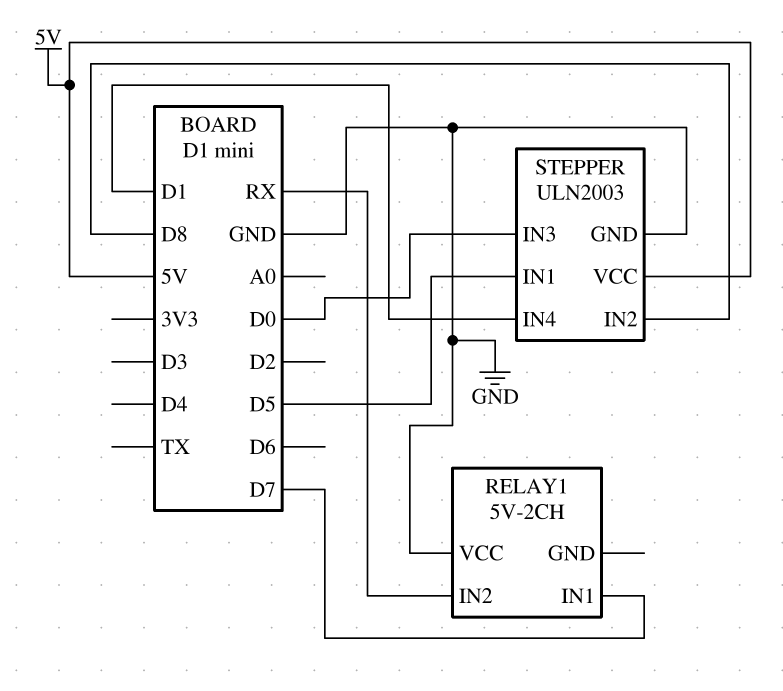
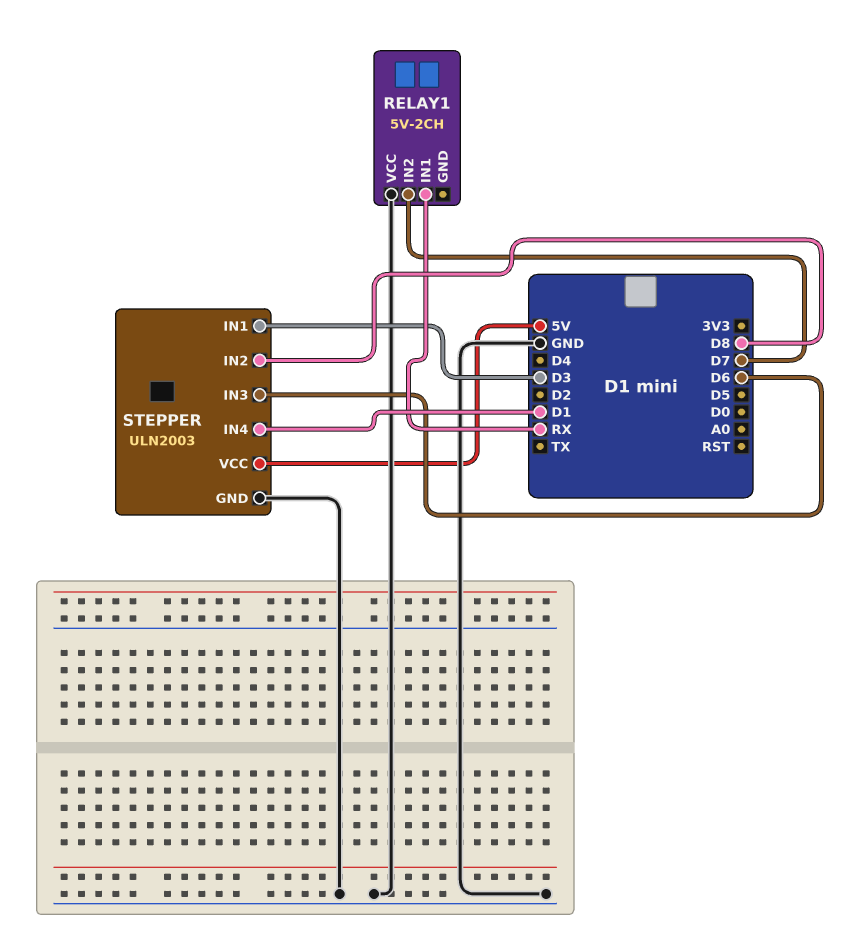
RELAY1 pin IN1: D7 -> RX
RELAY1 pin IN2: RX -> D7
STEPPER pin IN1: D5 -> D3
STEPPER pin IN3: D0 -> D6

